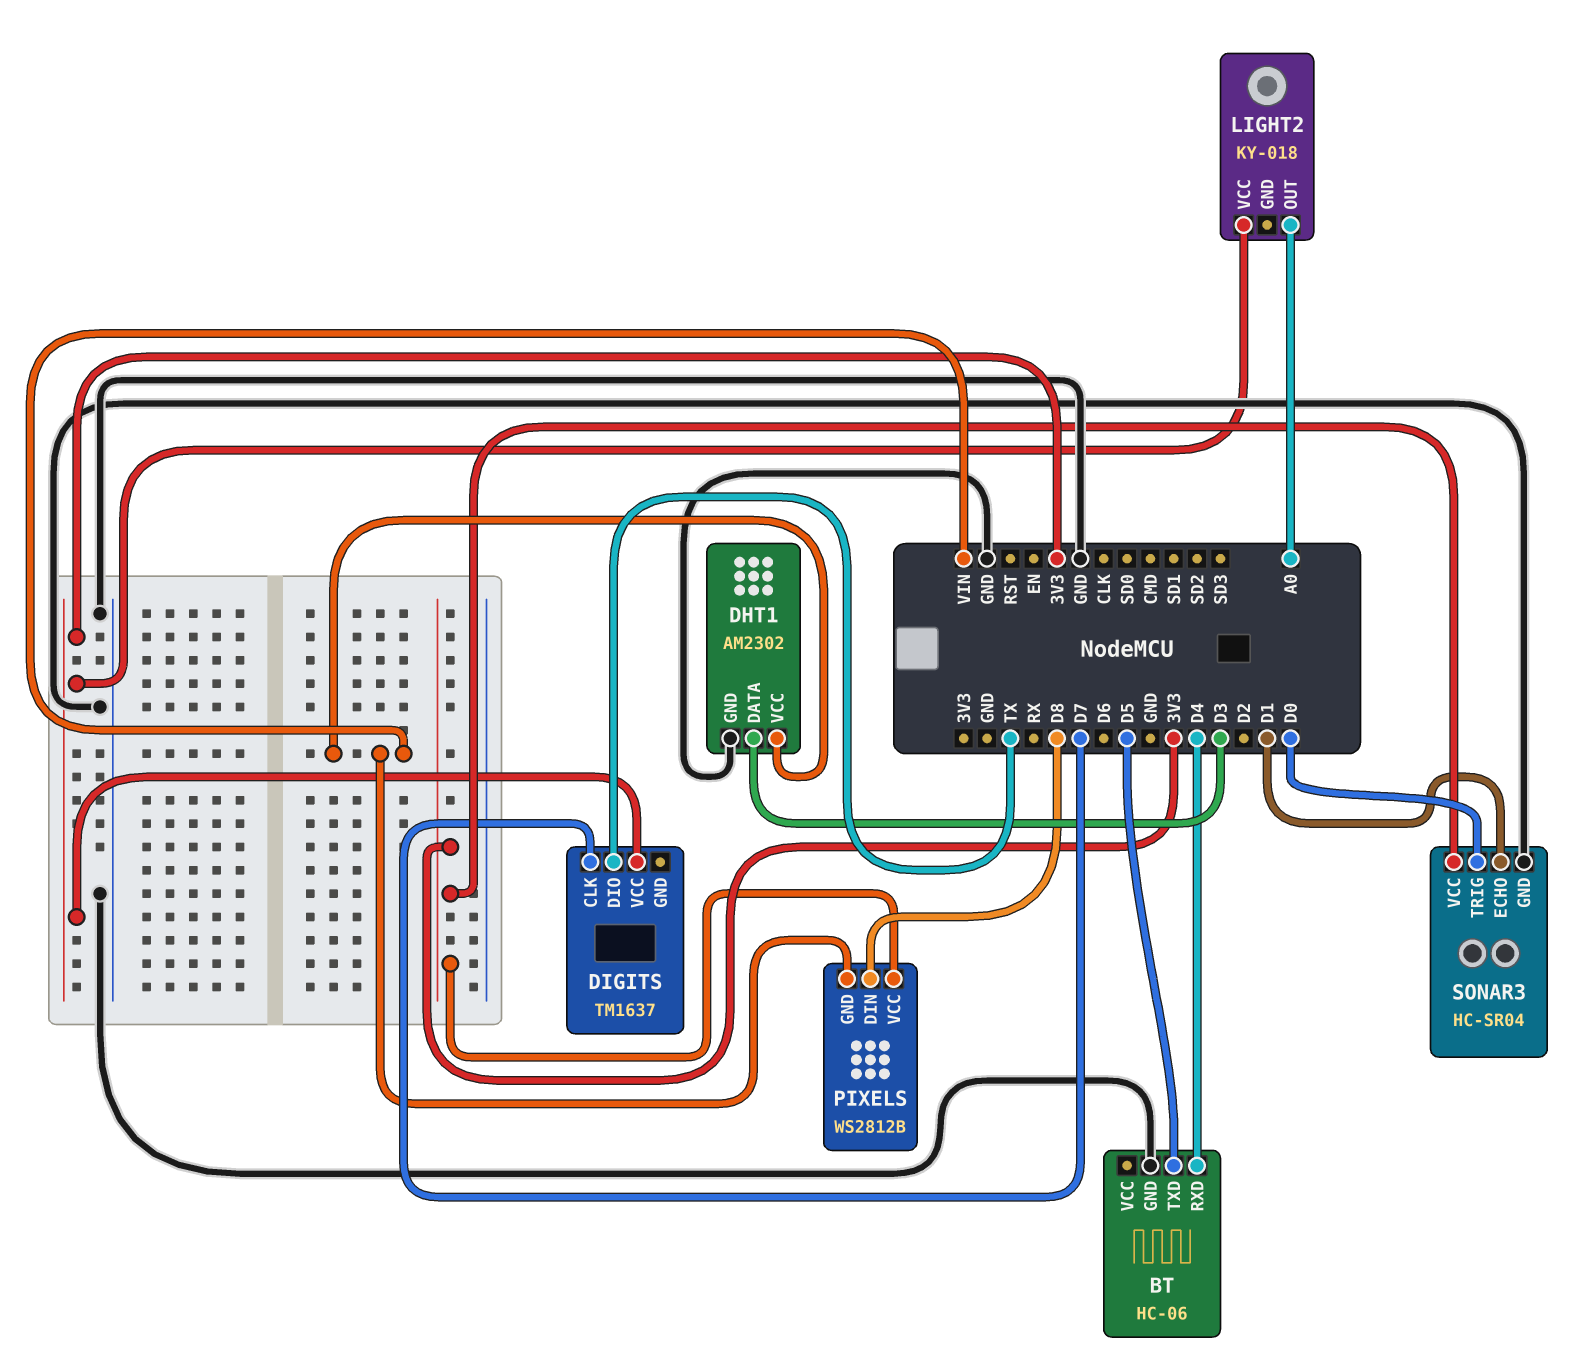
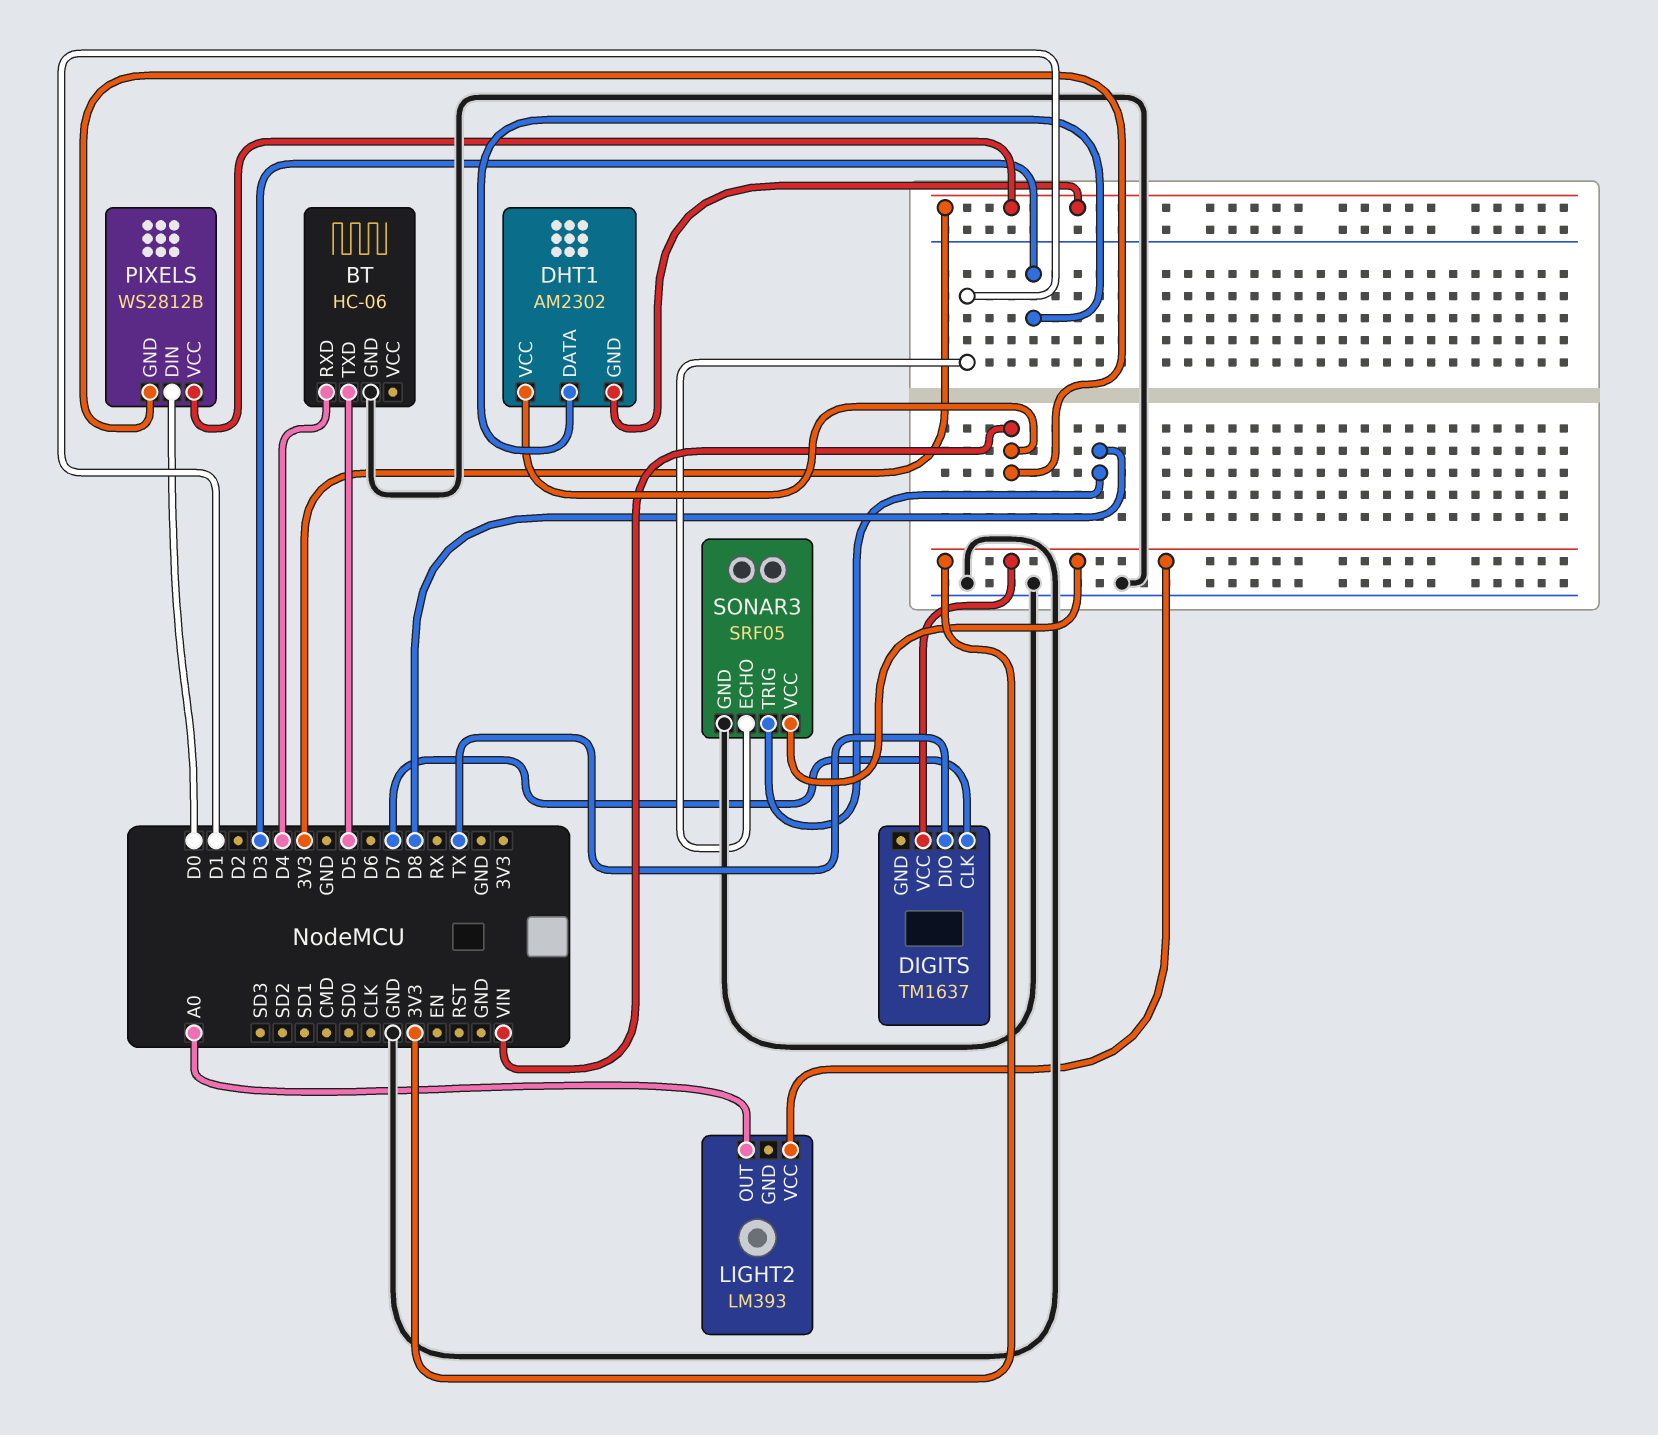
DHT1 pin GND: GND -> 3V3
LIGHT2: KY-018 -> LM393
PIXELS pin DIN: D8 -> D0
SONAR3: HC-SR04 -> SRF05
SONAR3 pin TRIG: D0 -> D8

